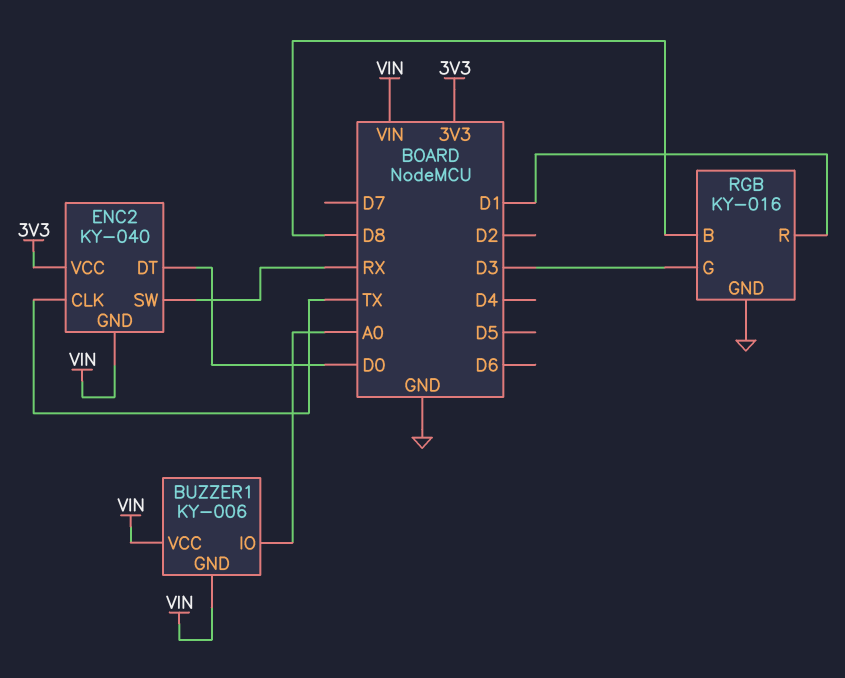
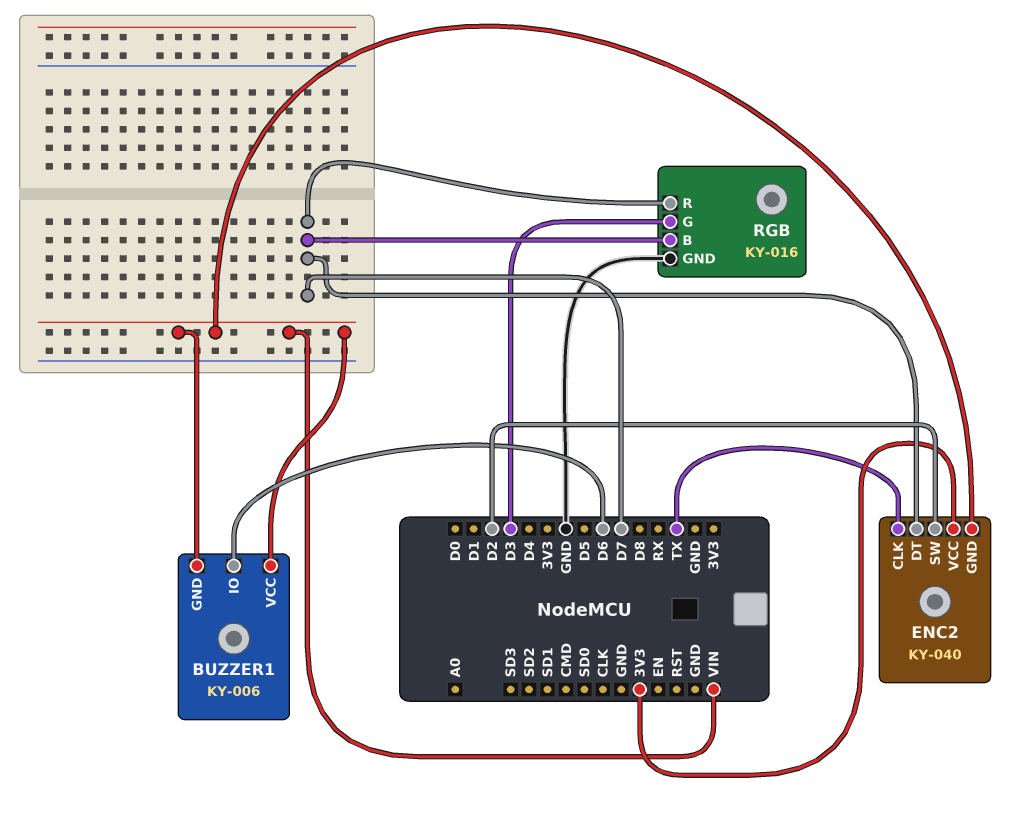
BUZZER1 pin IO: A0 -> D6
ENC2 pin DT: D0 -> D7
ENC2 pin SW: RX -> D2
RGB pin B: D8 -> D7
RGB pin R: D1 -> D7

